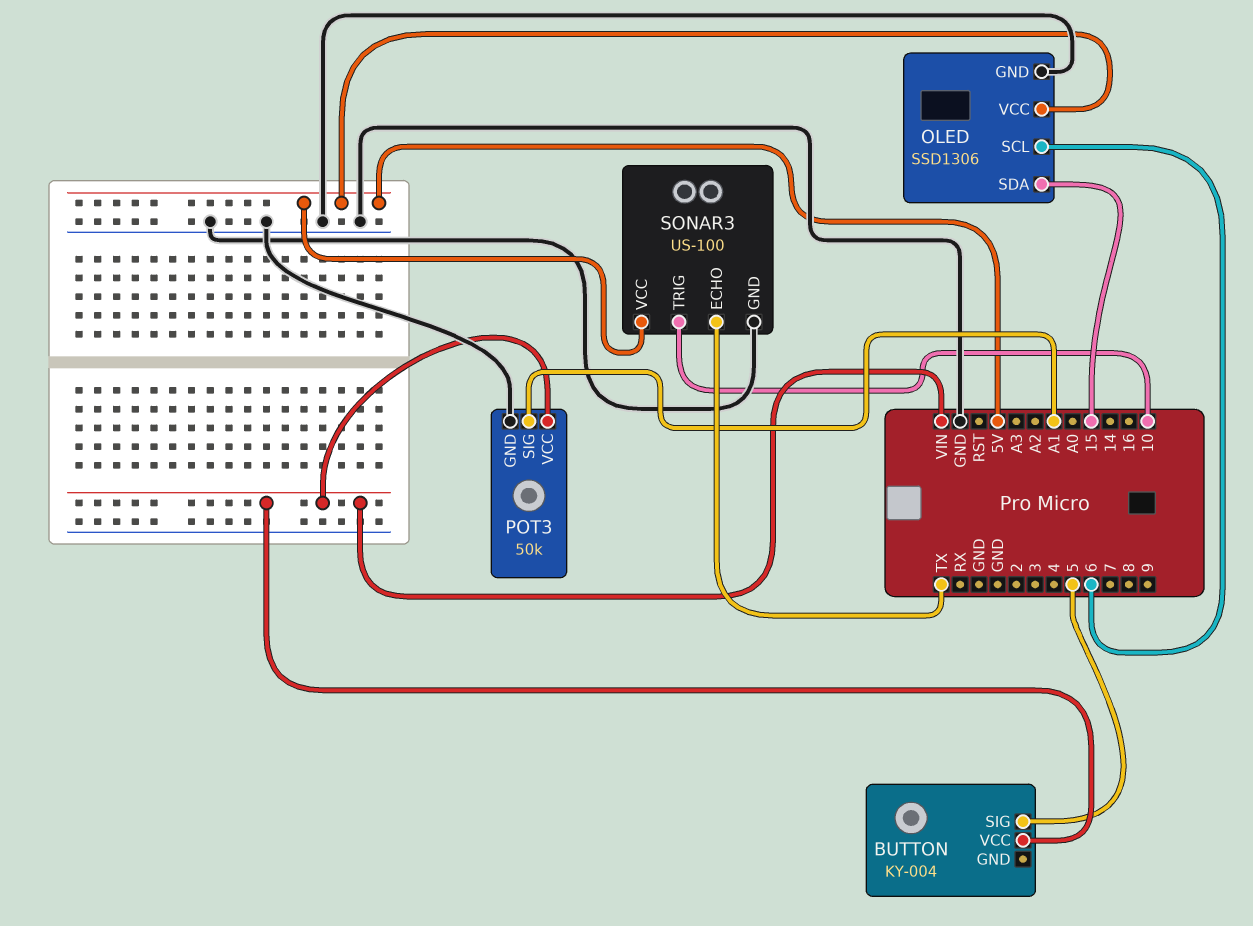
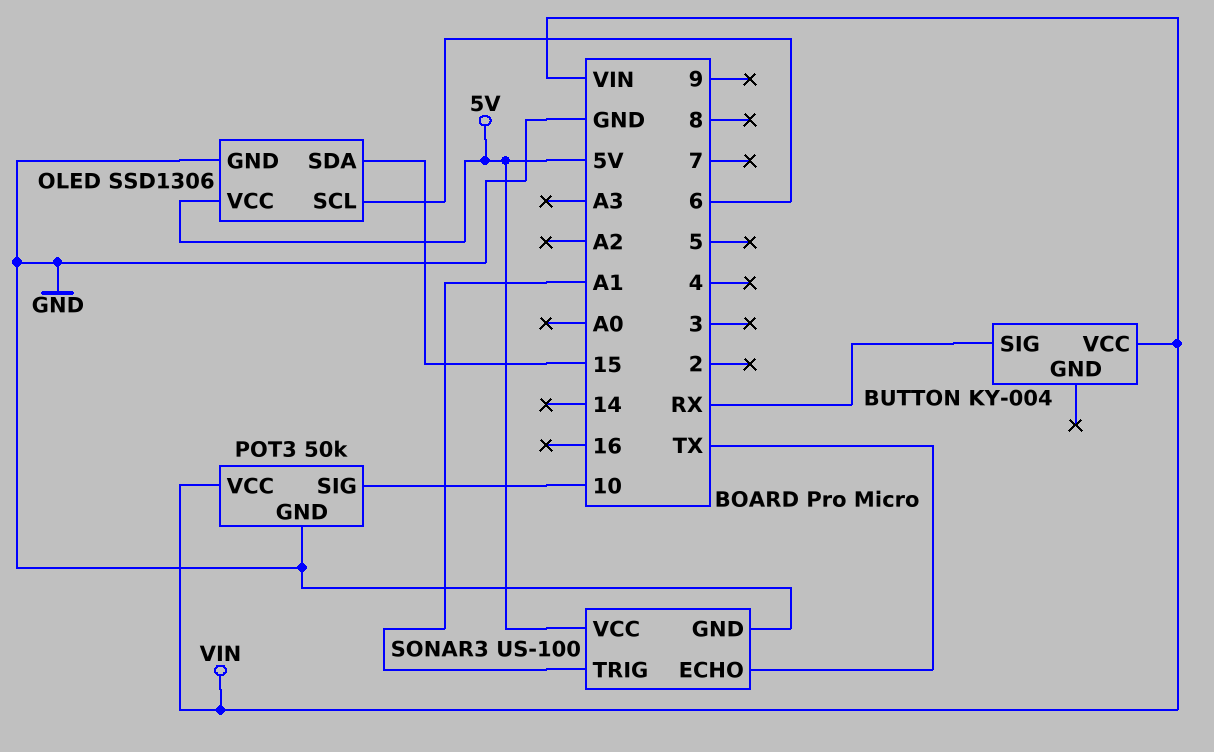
BUTTON pin SIG: 5 -> RX
POT3 pin SIG: A1 -> 10
SONAR3 pin TRIG: 10 -> A1

